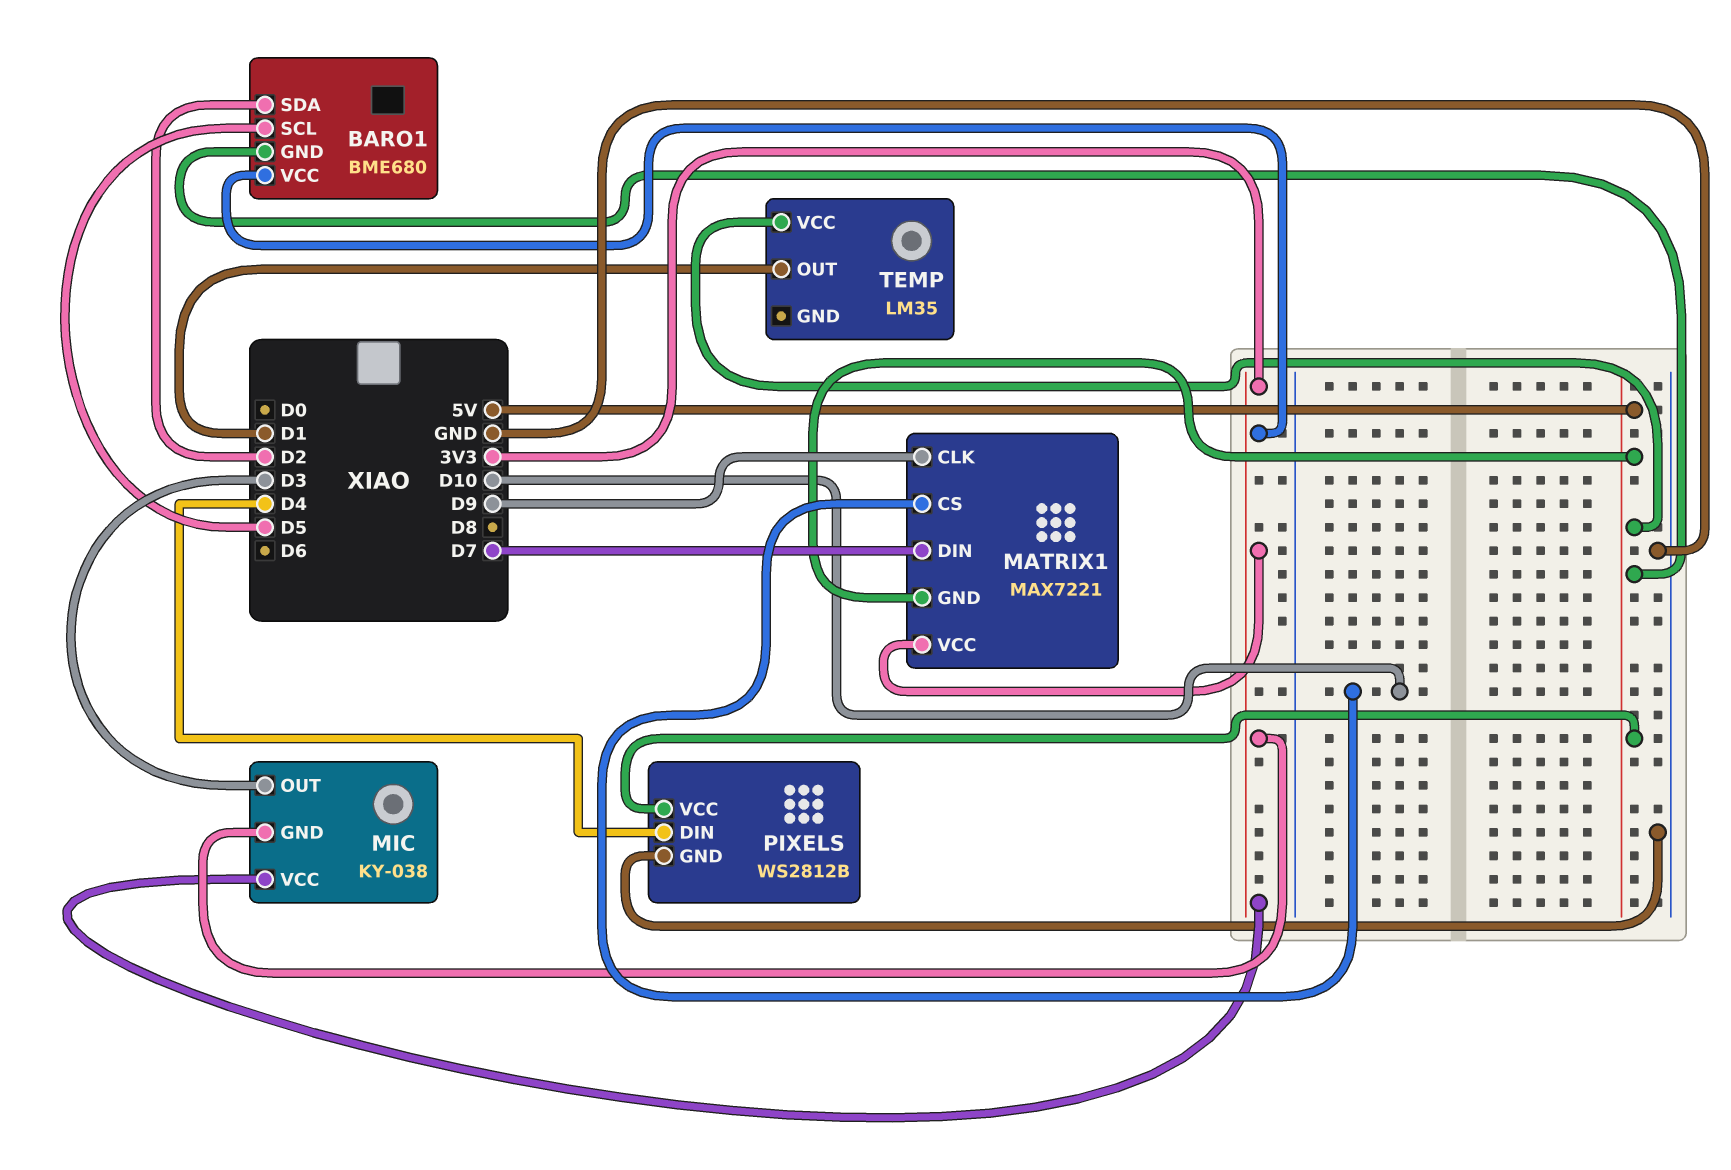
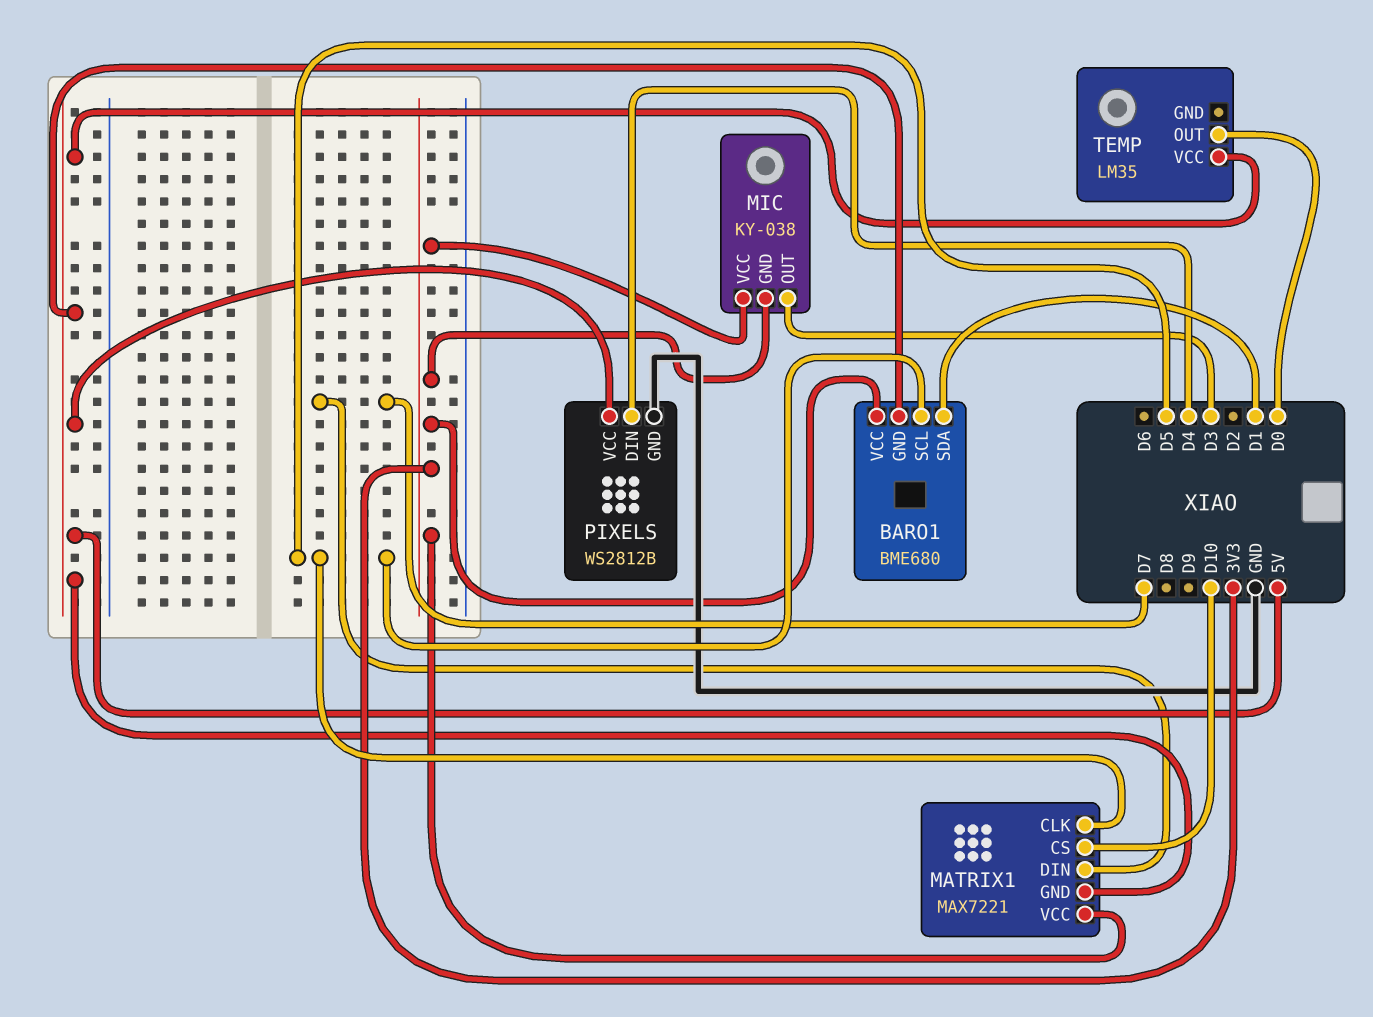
BARO1 pin SDA: D2 -> D1
MATRIX1 pin CLK: D9 -> D5
TEMP pin OUT: D1 -> D0

